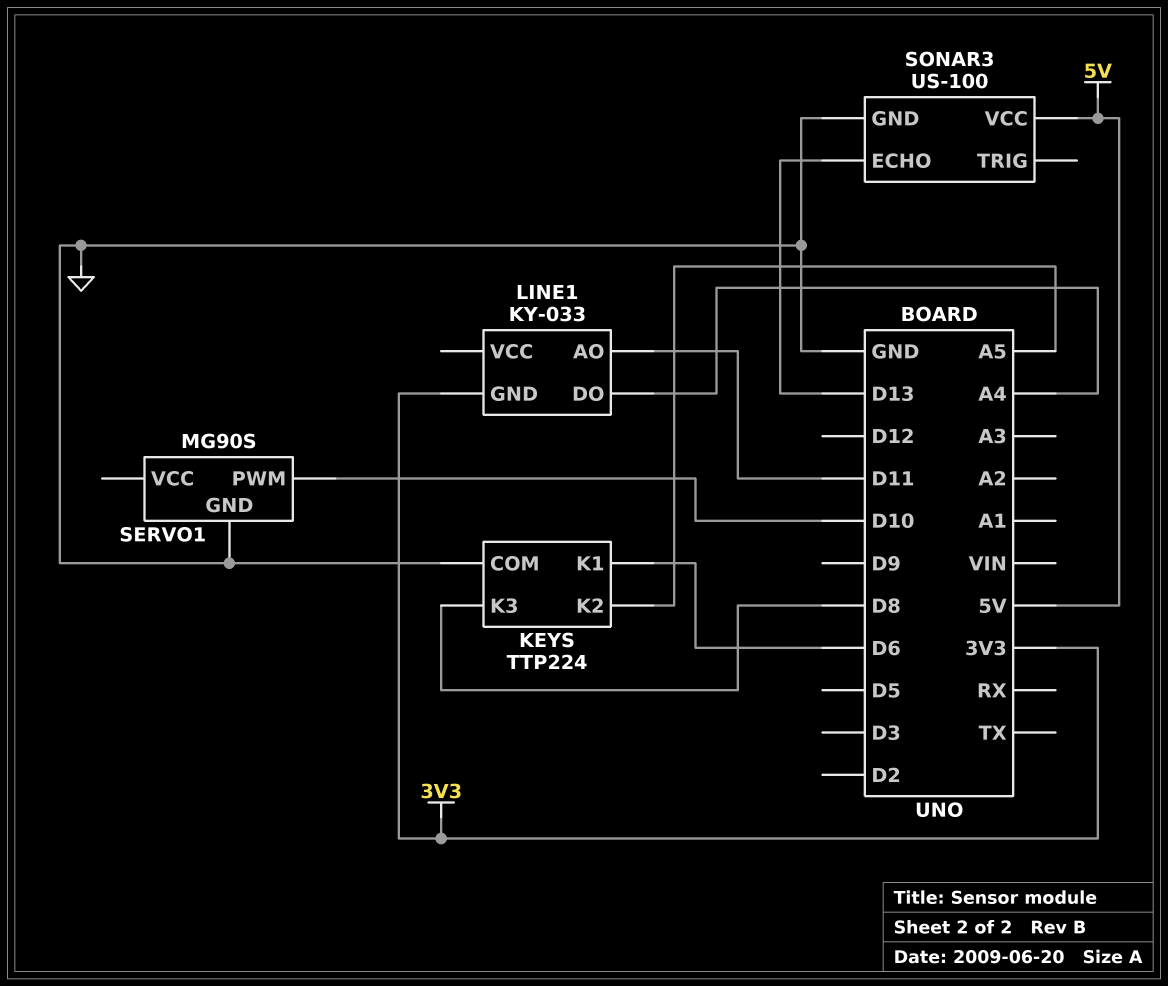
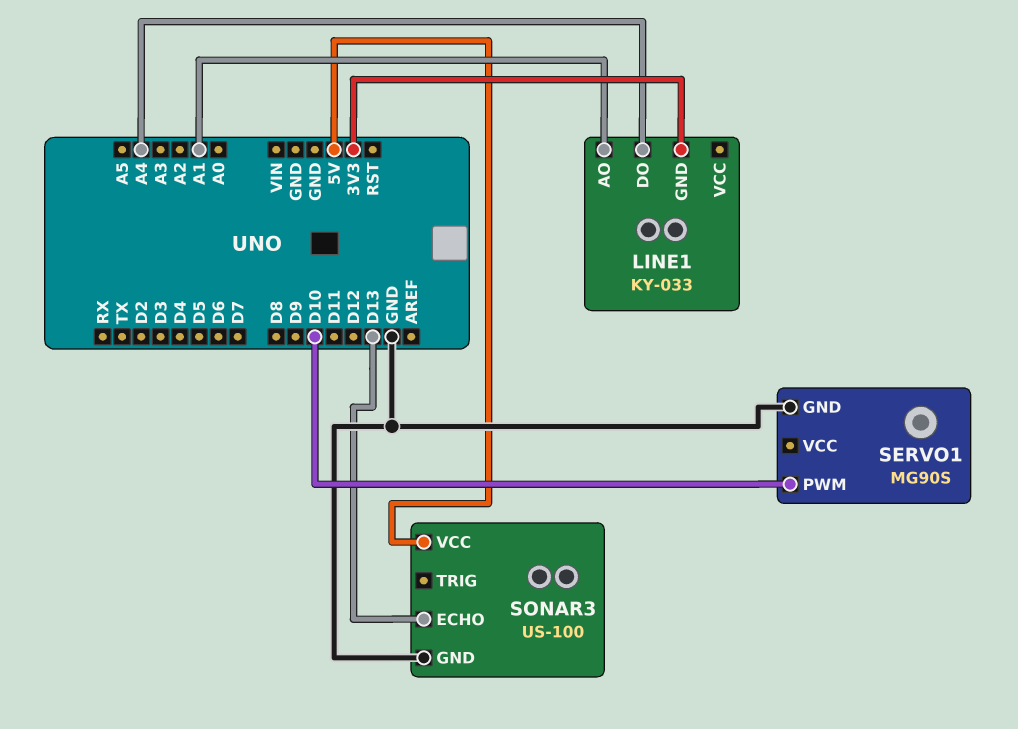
KEYS: TTP224 -> none
KEYS pin COM: GND -> none
KEYS pin K1: D6 -> none
KEYS pin K2: A5 -> none
KEYS pin K3: D8 -> none
LINE1 pin AO: D11 -> A1

